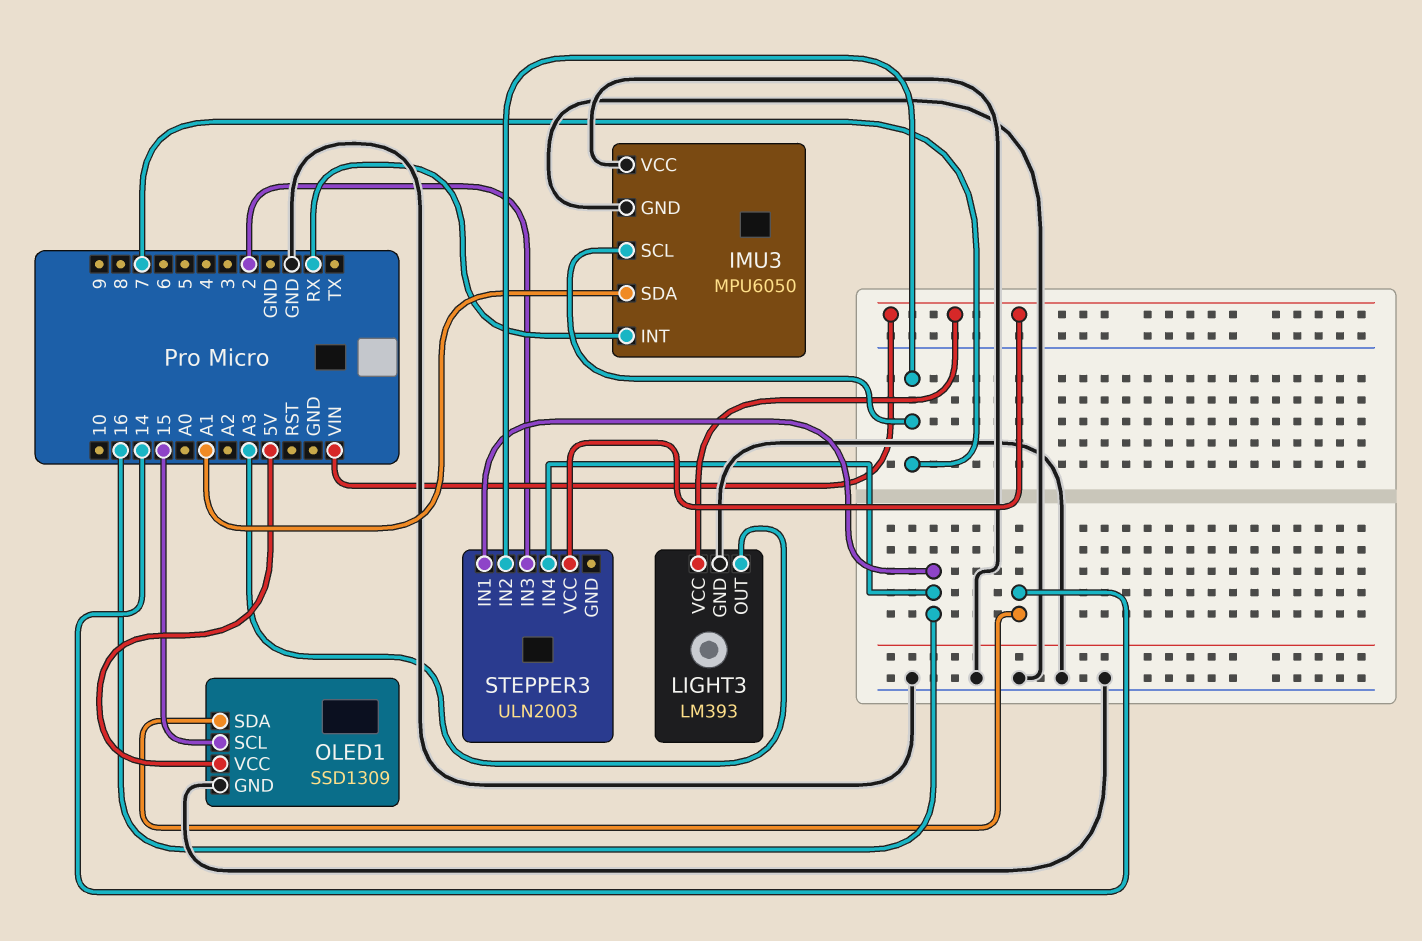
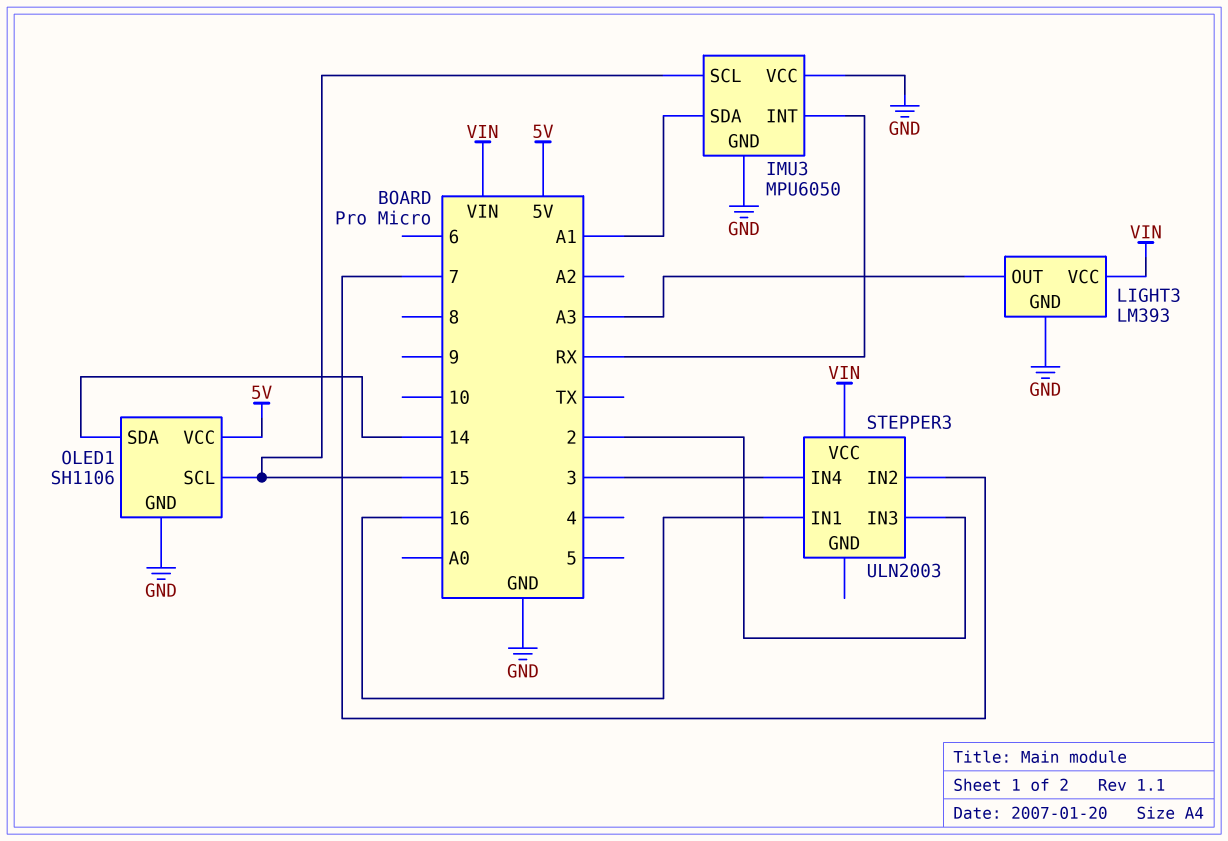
IMU3 pin SCL: 7 -> 15
OLED1: SSD1309 -> SH1106
STEPPER3 pin IN4: 16 -> 3

